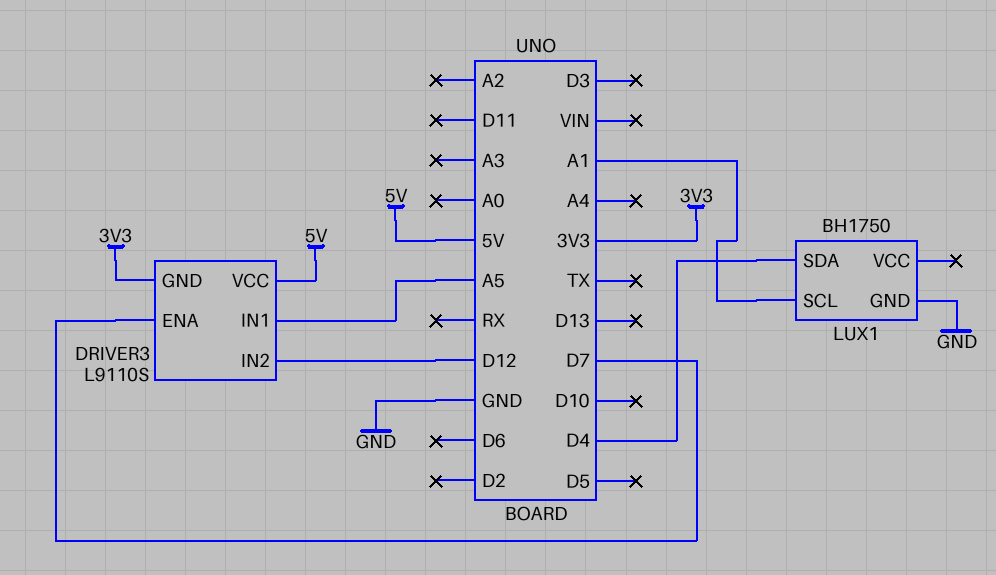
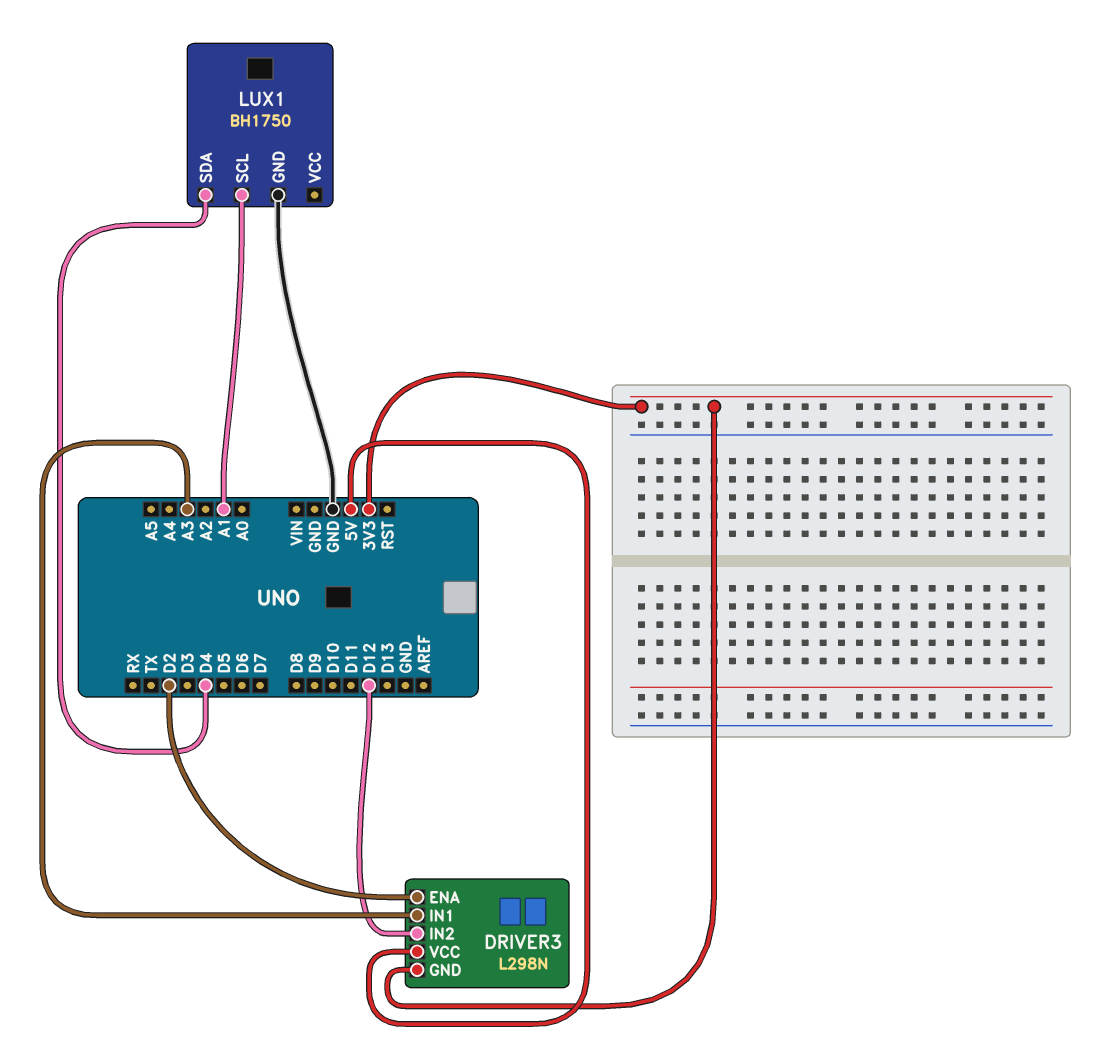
DRIVER3: L9110S -> L298N
DRIVER3 pin ENA: D7 -> D2
DRIVER3 pin IN1: A5 -> A3

